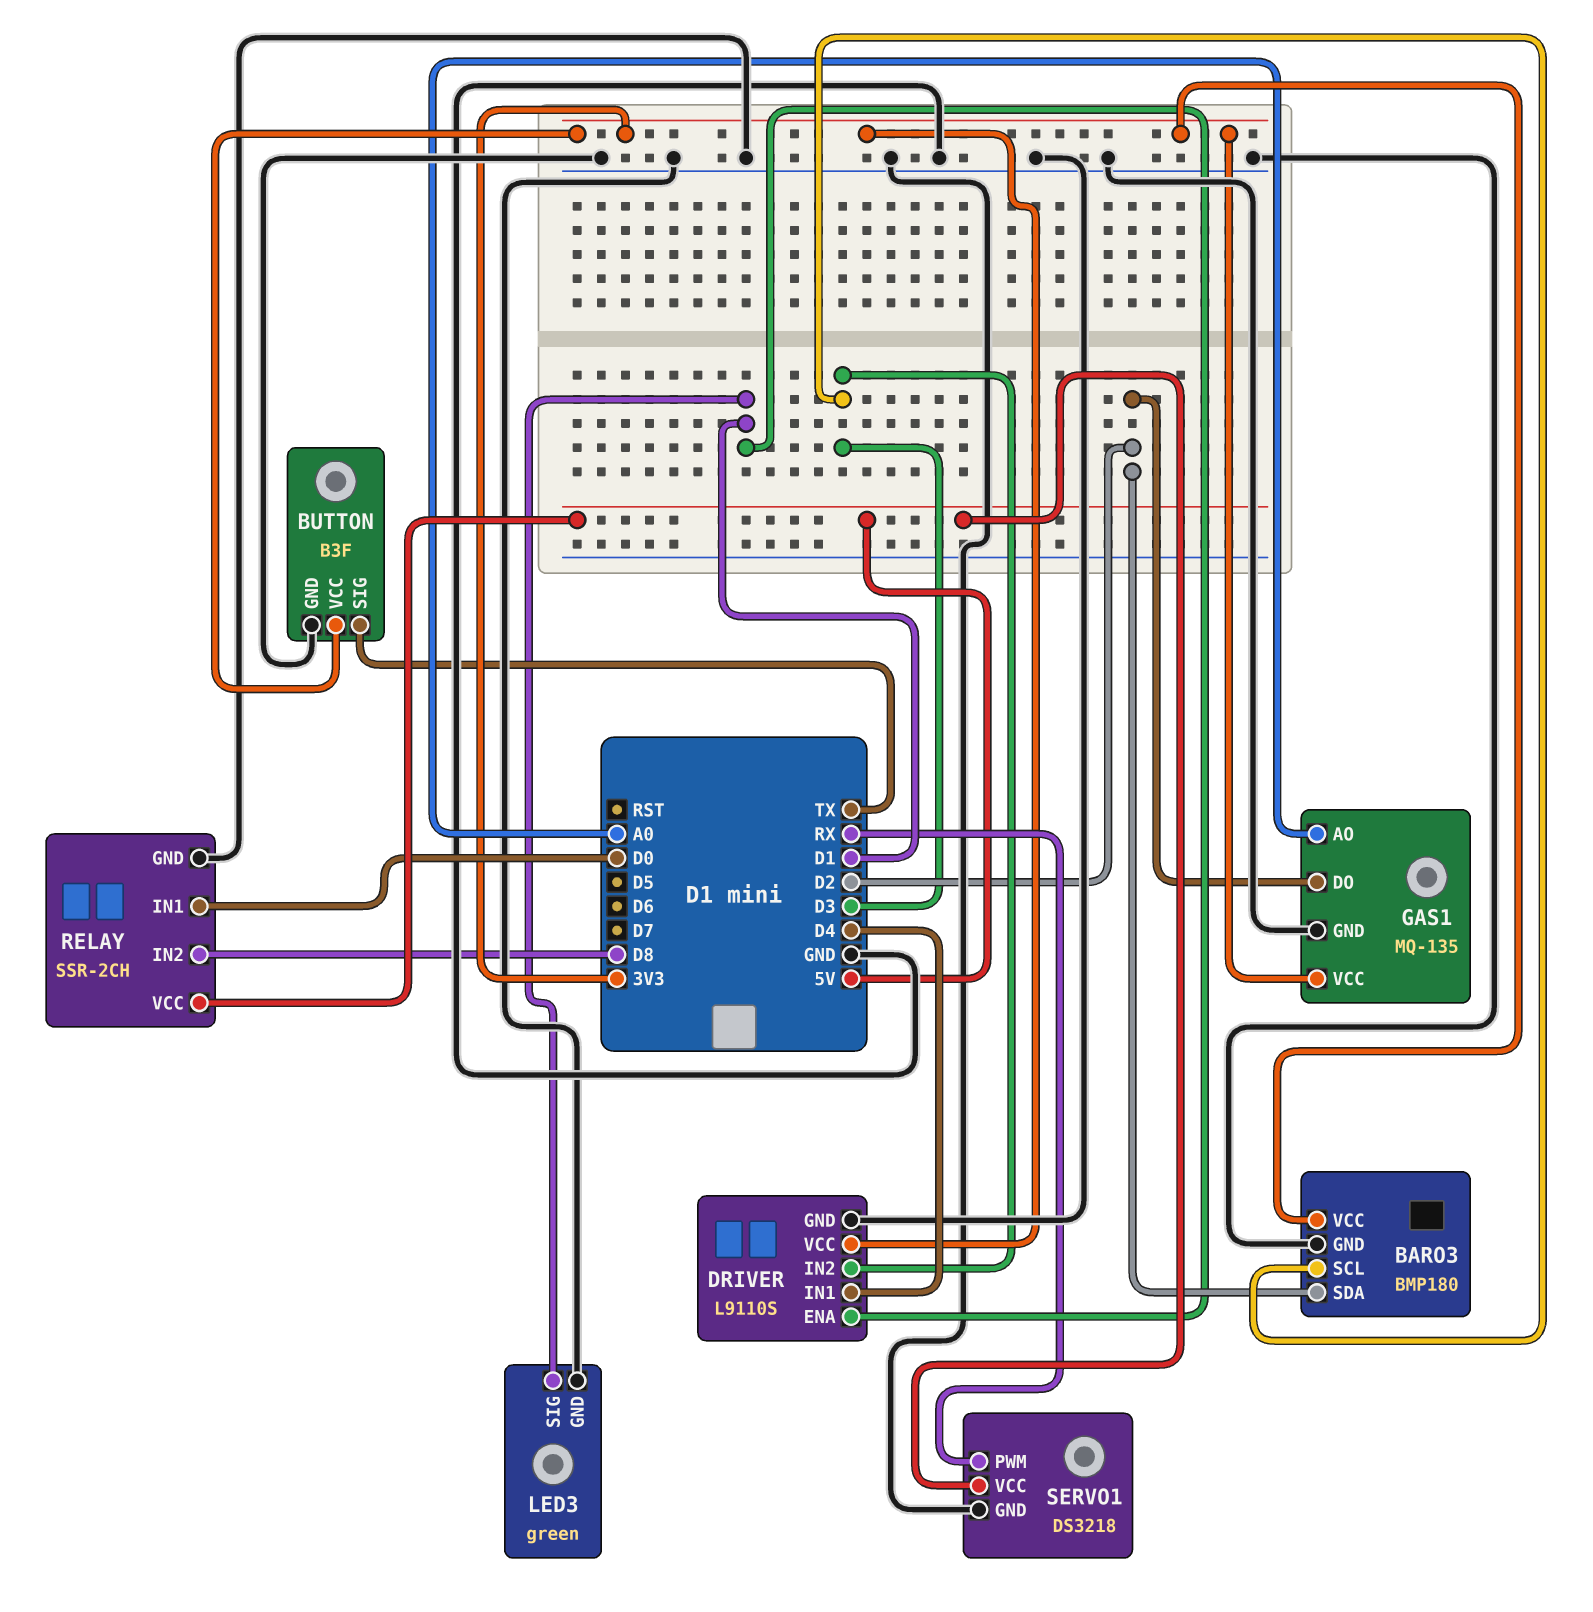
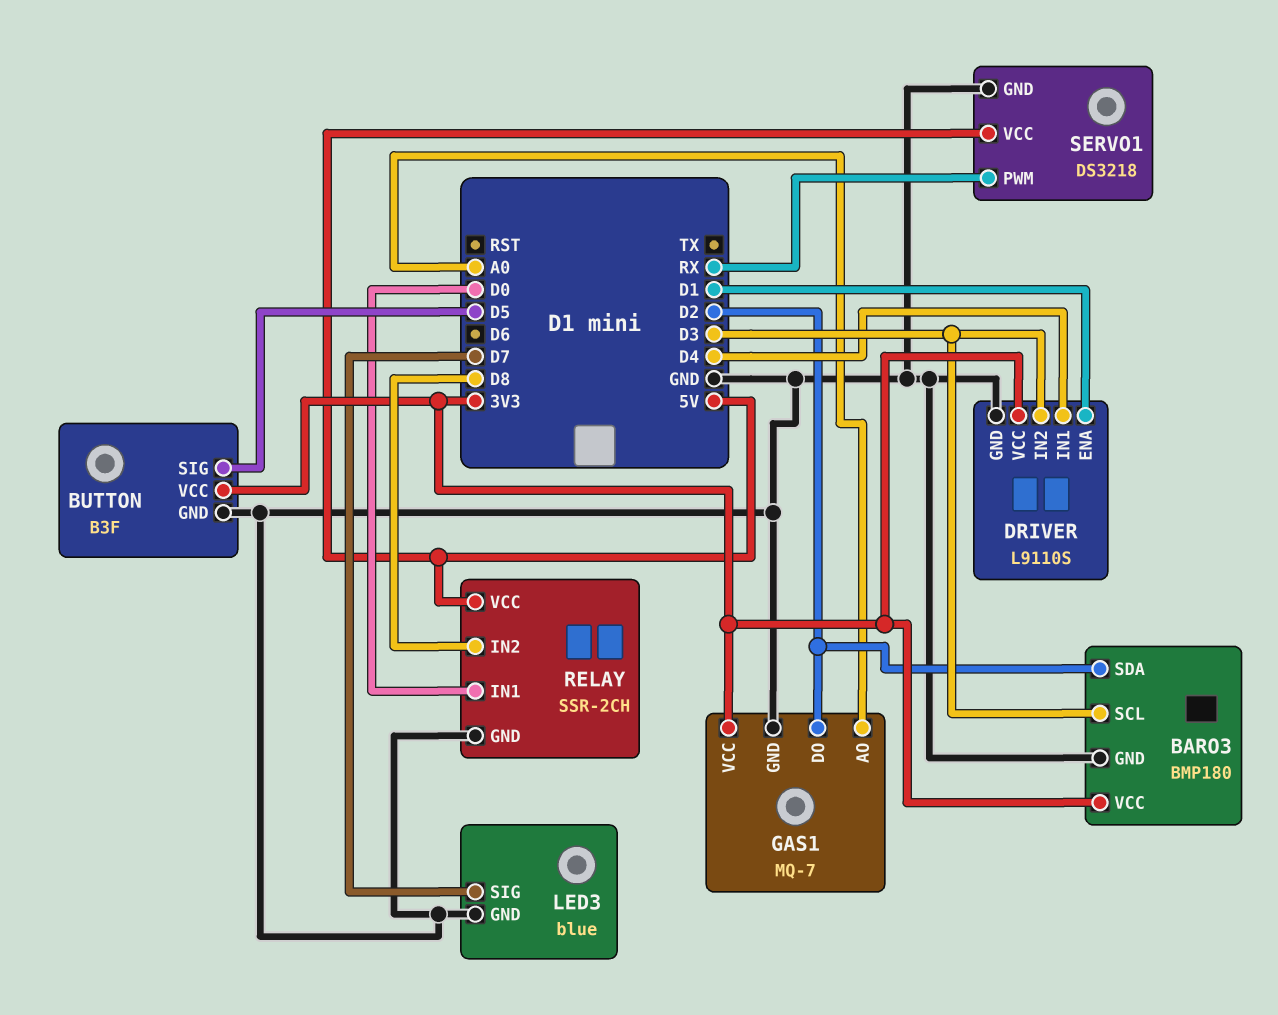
BUTTON pin SIG: TX -> D5
GAS1: MQ-135 -> MQ-7
LED3: green -> blue
LED3 pin SIG: D1 -> D7

